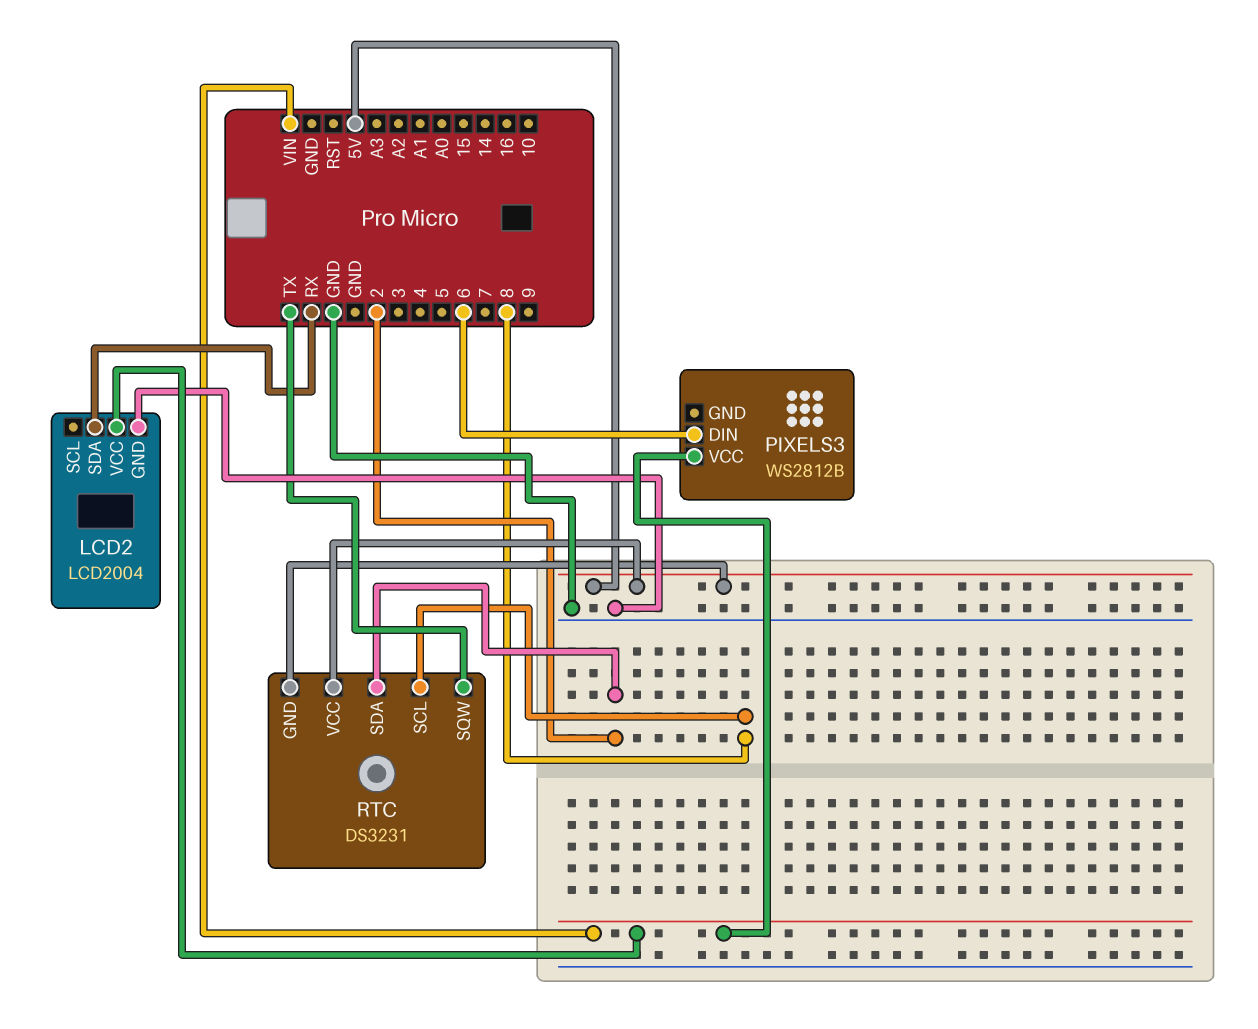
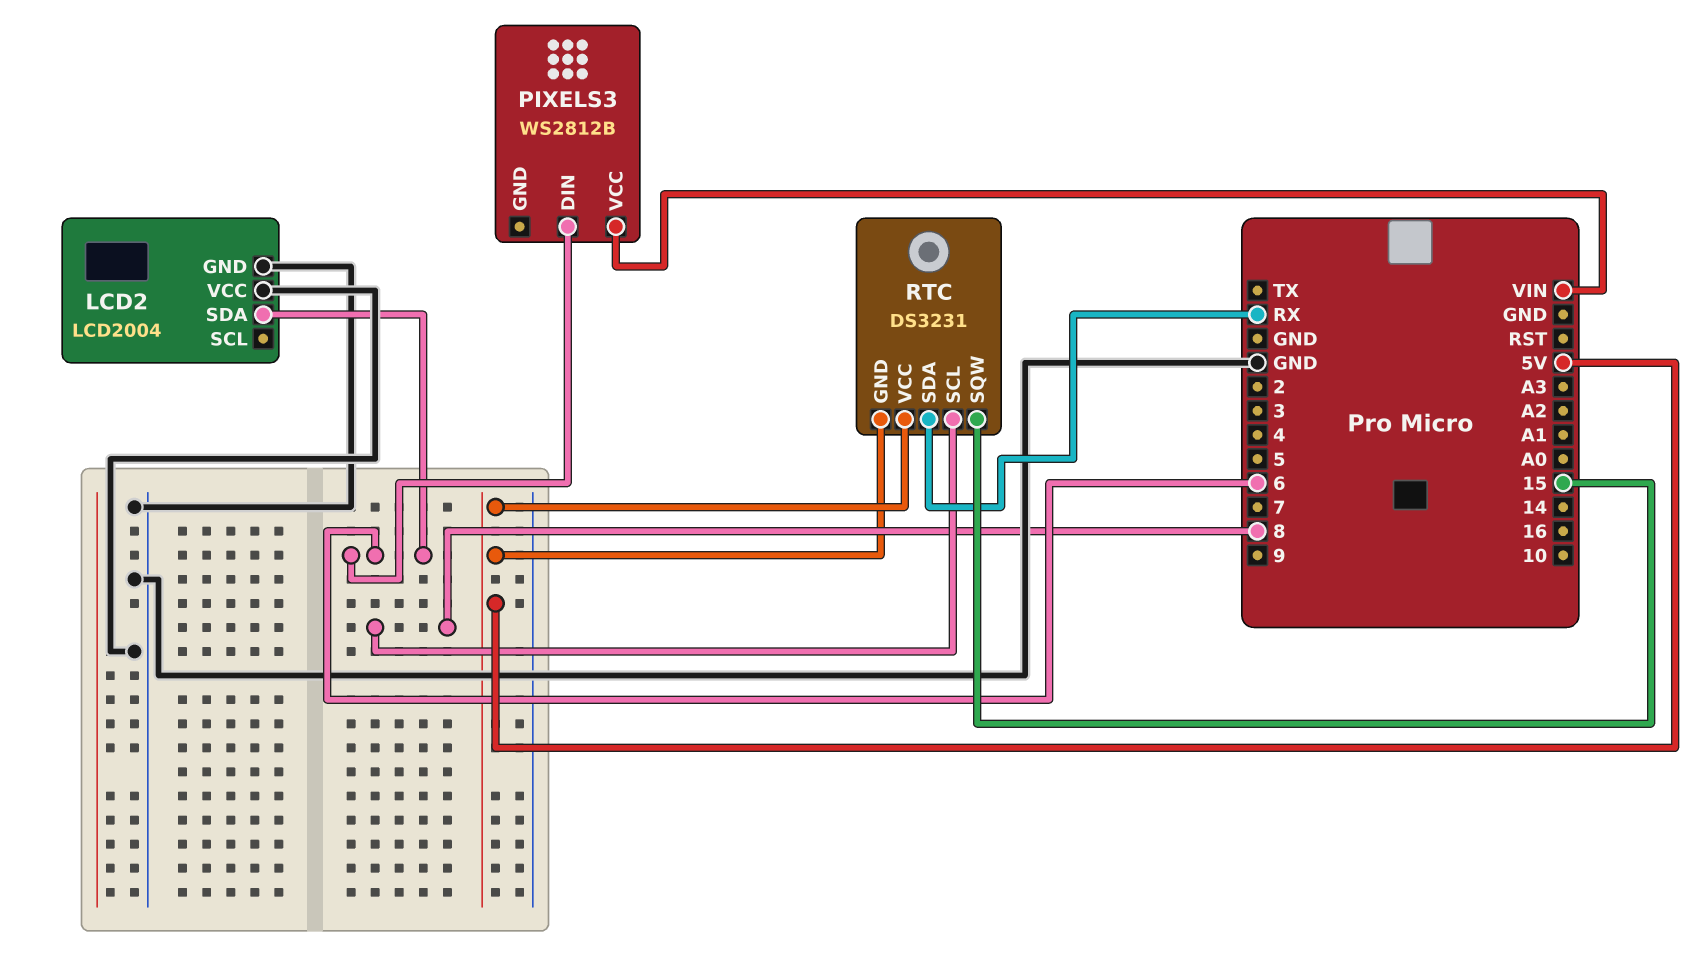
LCD2 pin SDA: RX -> 6
LCD2 pin VCC: VIN -> GND
RTC pin SDA: 2 -> RX
RTC pin SQW: TX -> 15

